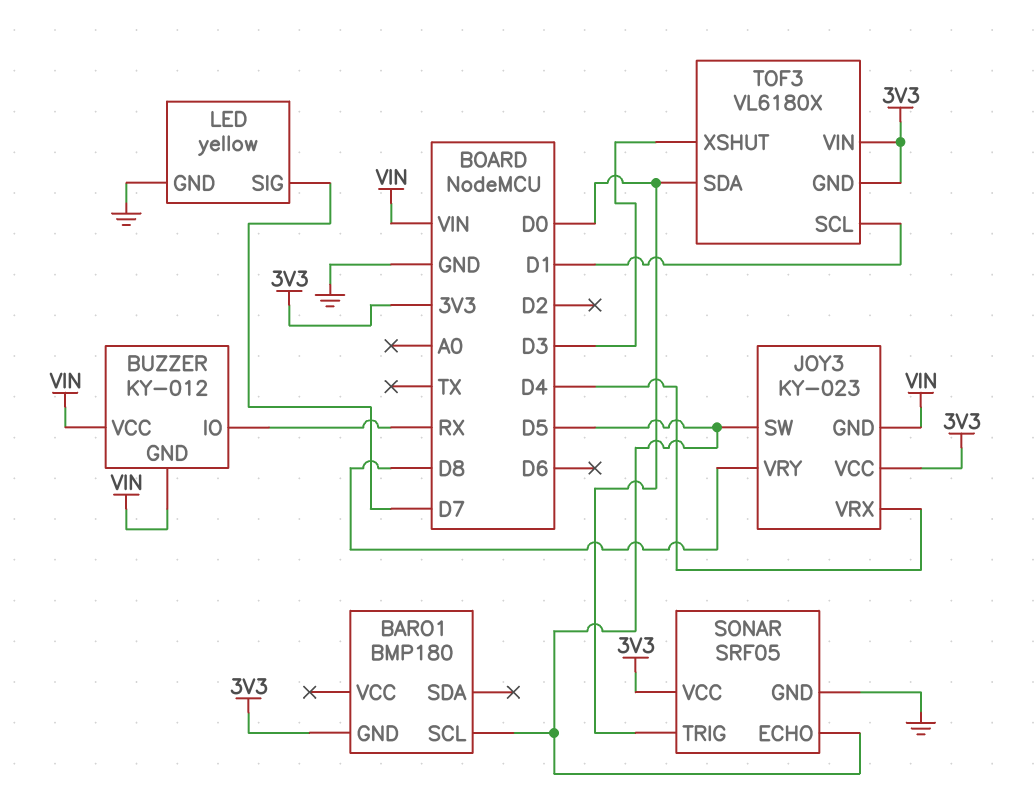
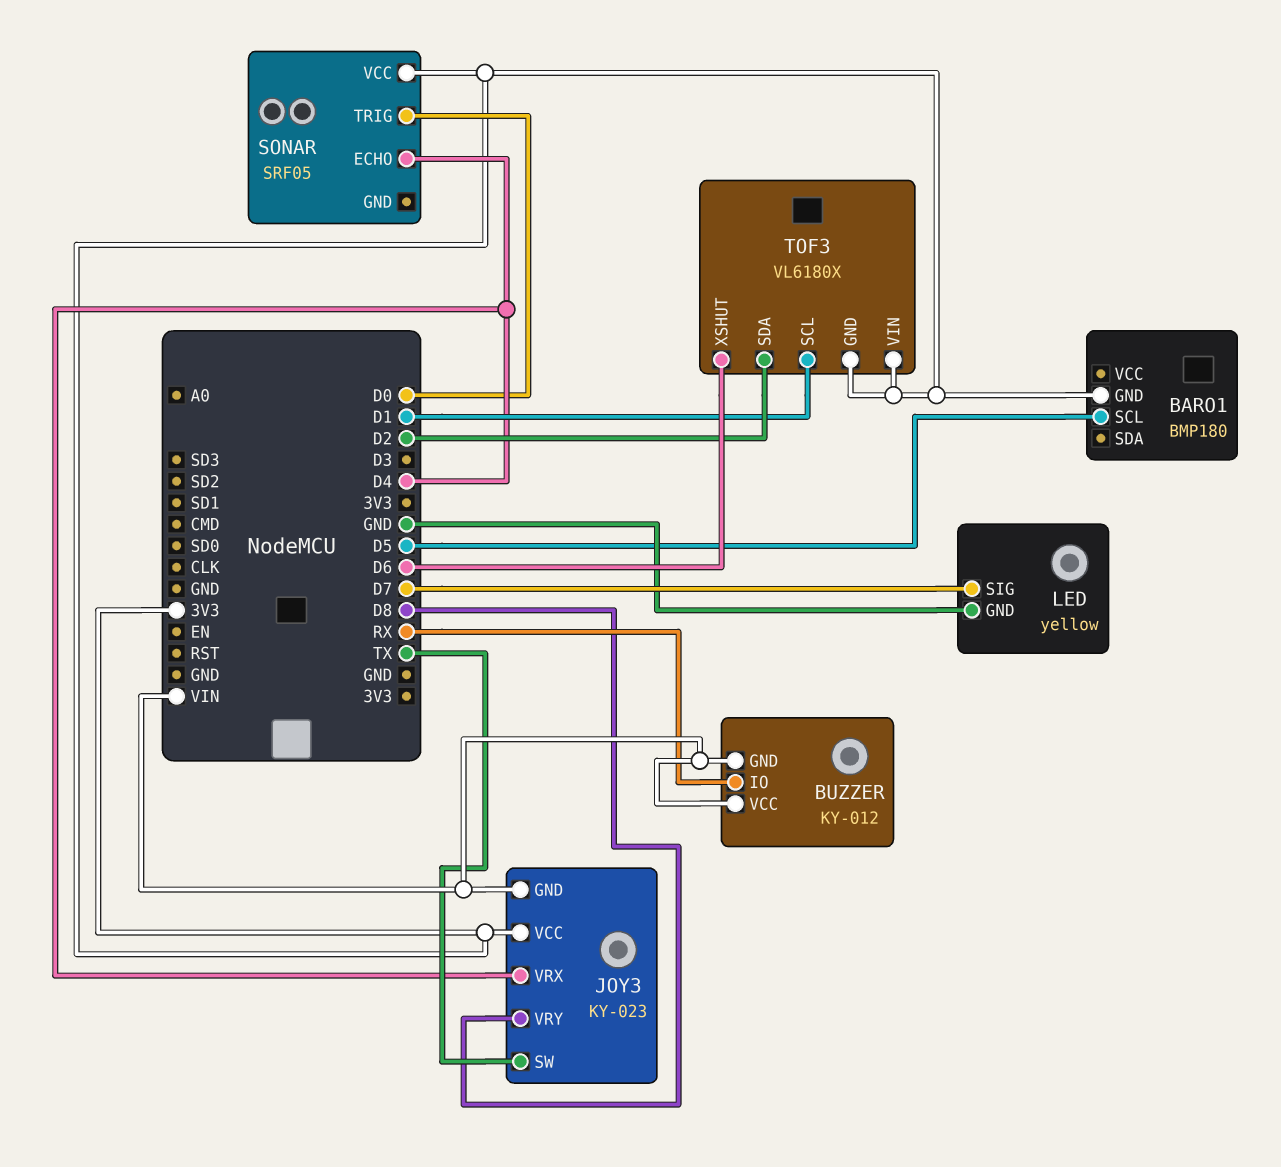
JOY3 pin SW: D5 -> TX
SONAR pin ECHO: D5 -> D4
SONAR pin GND: GND -> none
TOF3 pin SDA: D0 -> D2
TOF3 pin XSHUT: D3 -> D6

